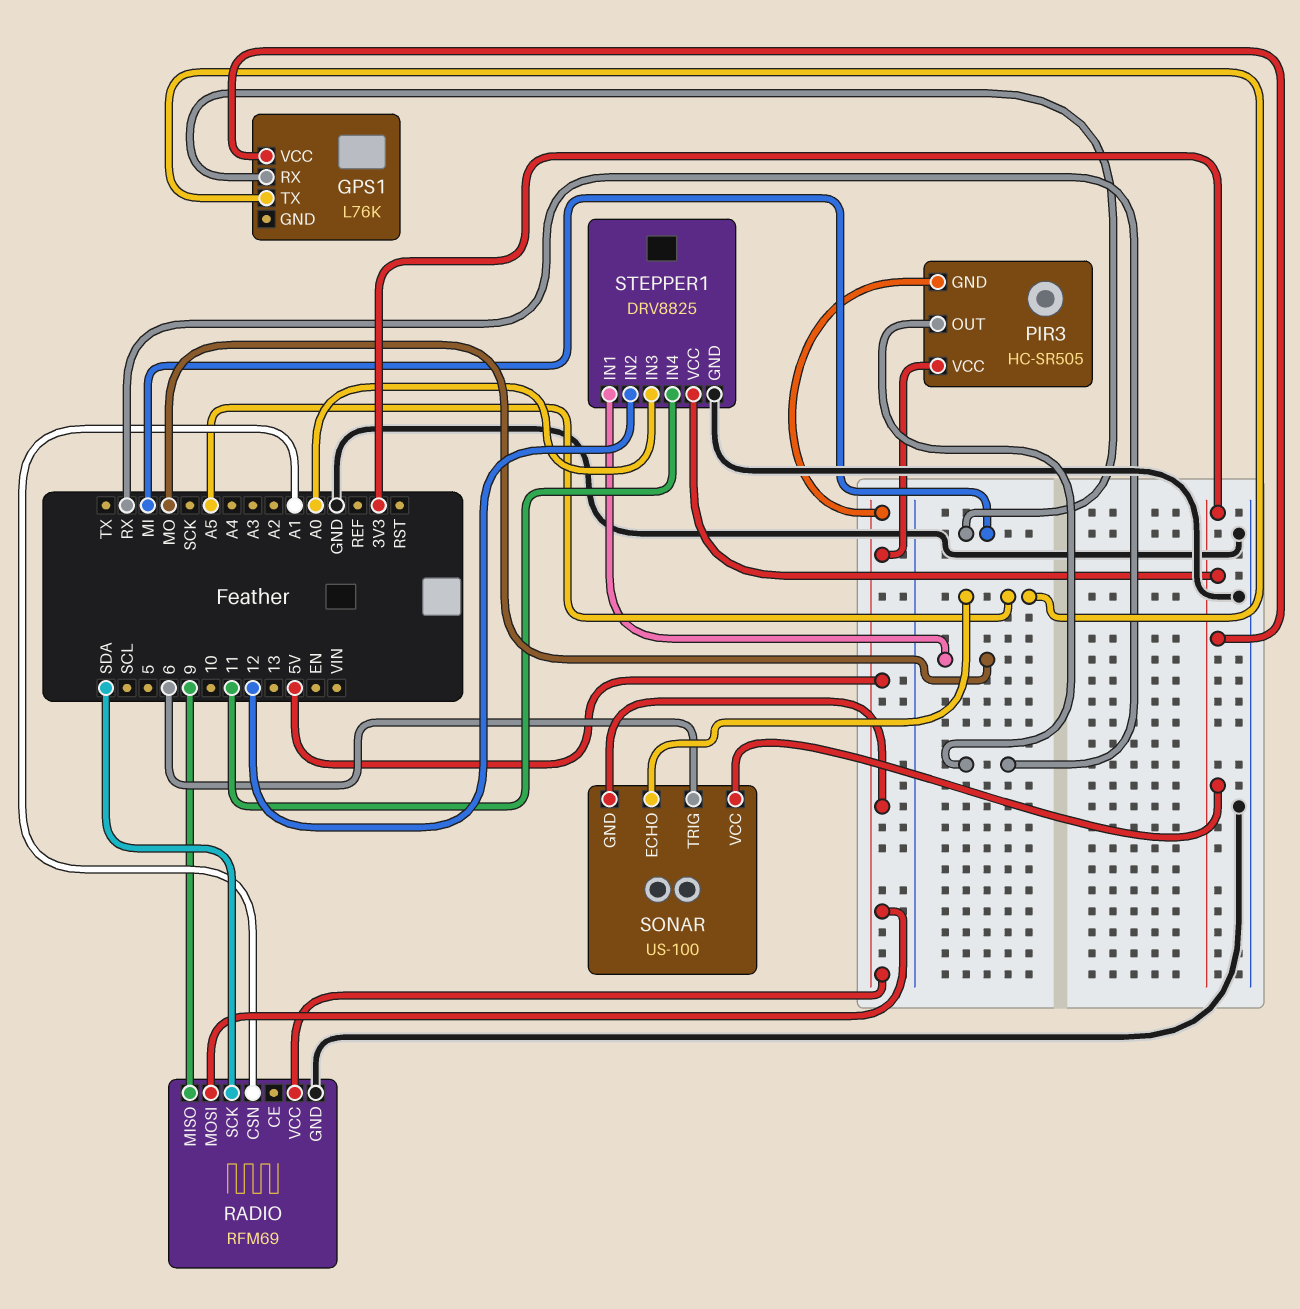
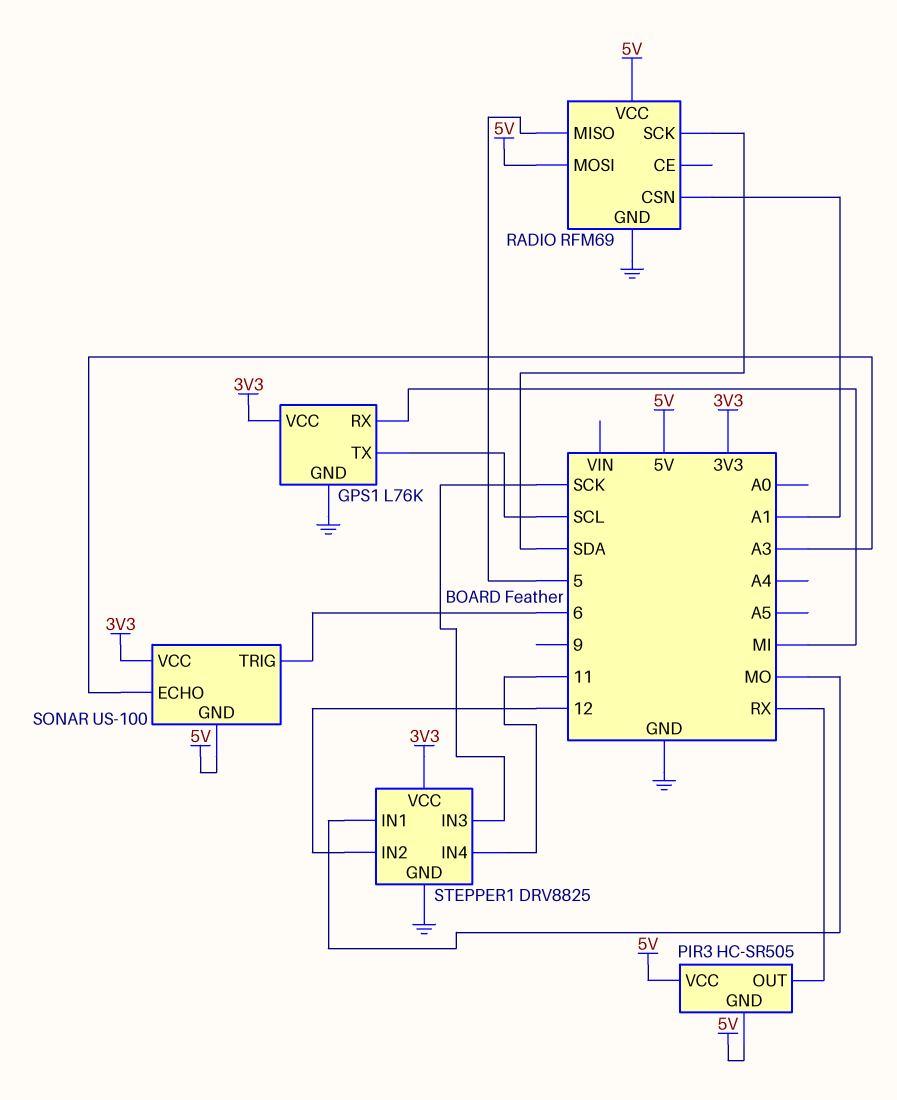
GPS1 pin GND: none -> GND
GPS1 pin TX: A5 -> SCL
RADIO pin MISO: 9 -> 5
SONAR pin ECHO: A5 -> A3
STEPPER1 pin IN3: A0 -> SCK

